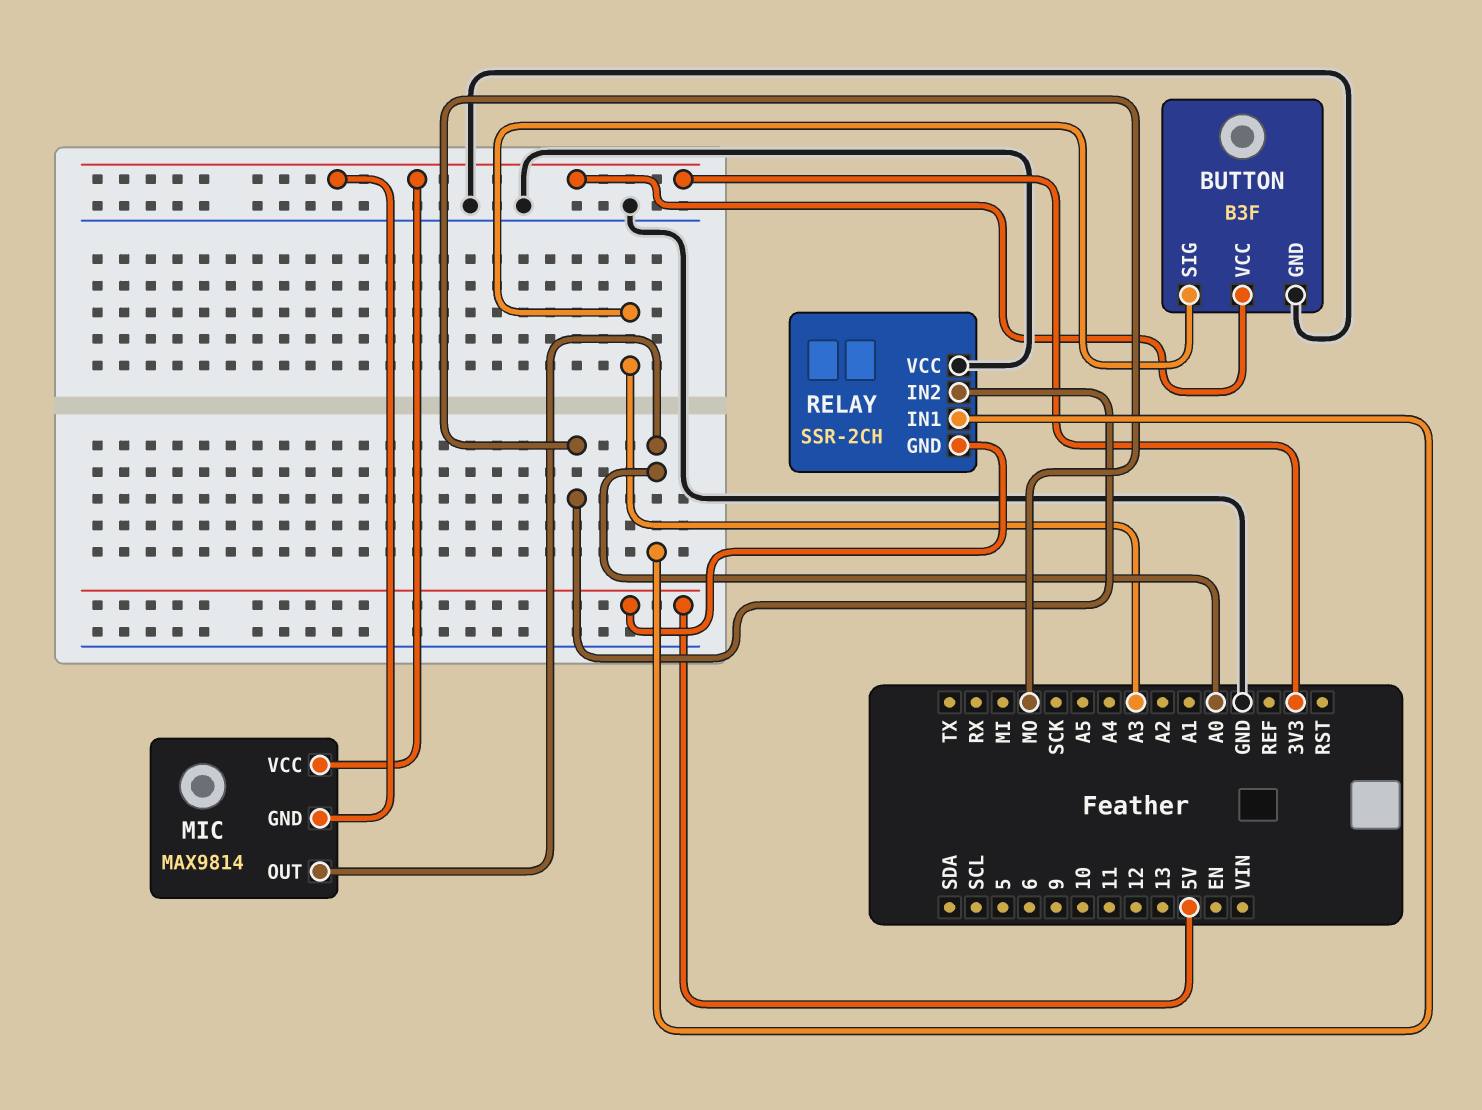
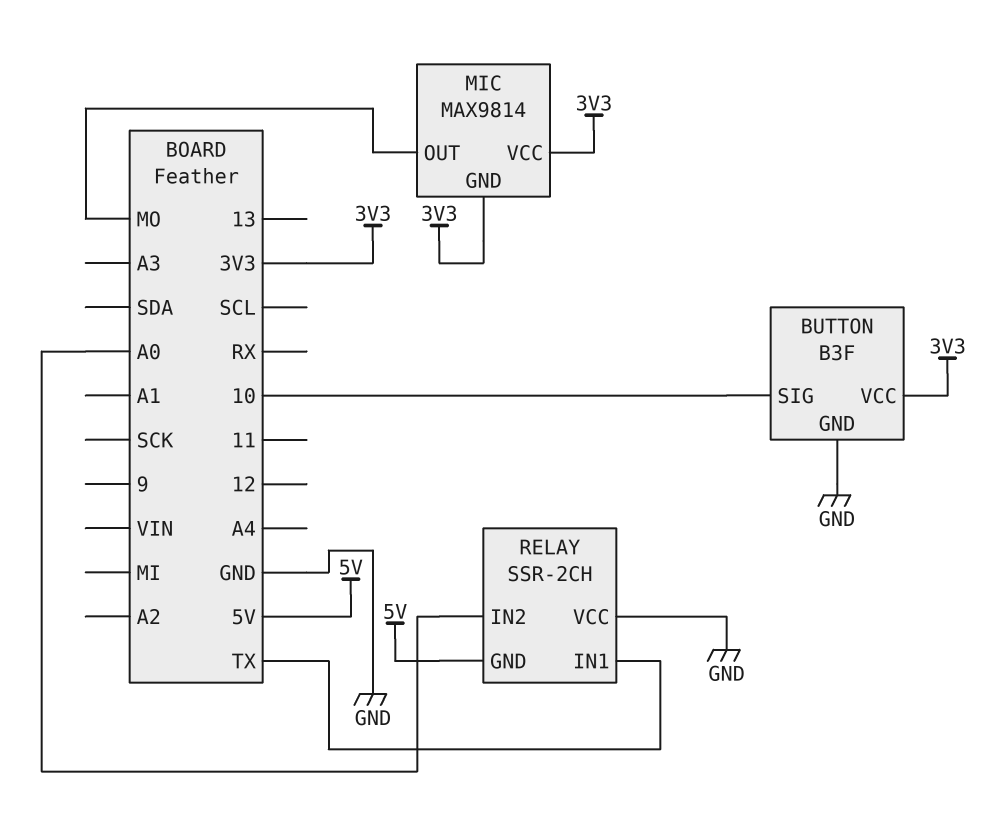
BUTTON pin SIG: A3 -> 10
MIC pin OUT: A0 -> MO
RELAY pin IN1: A0 -> TX
RELAY pin IN2: MO -> A0

